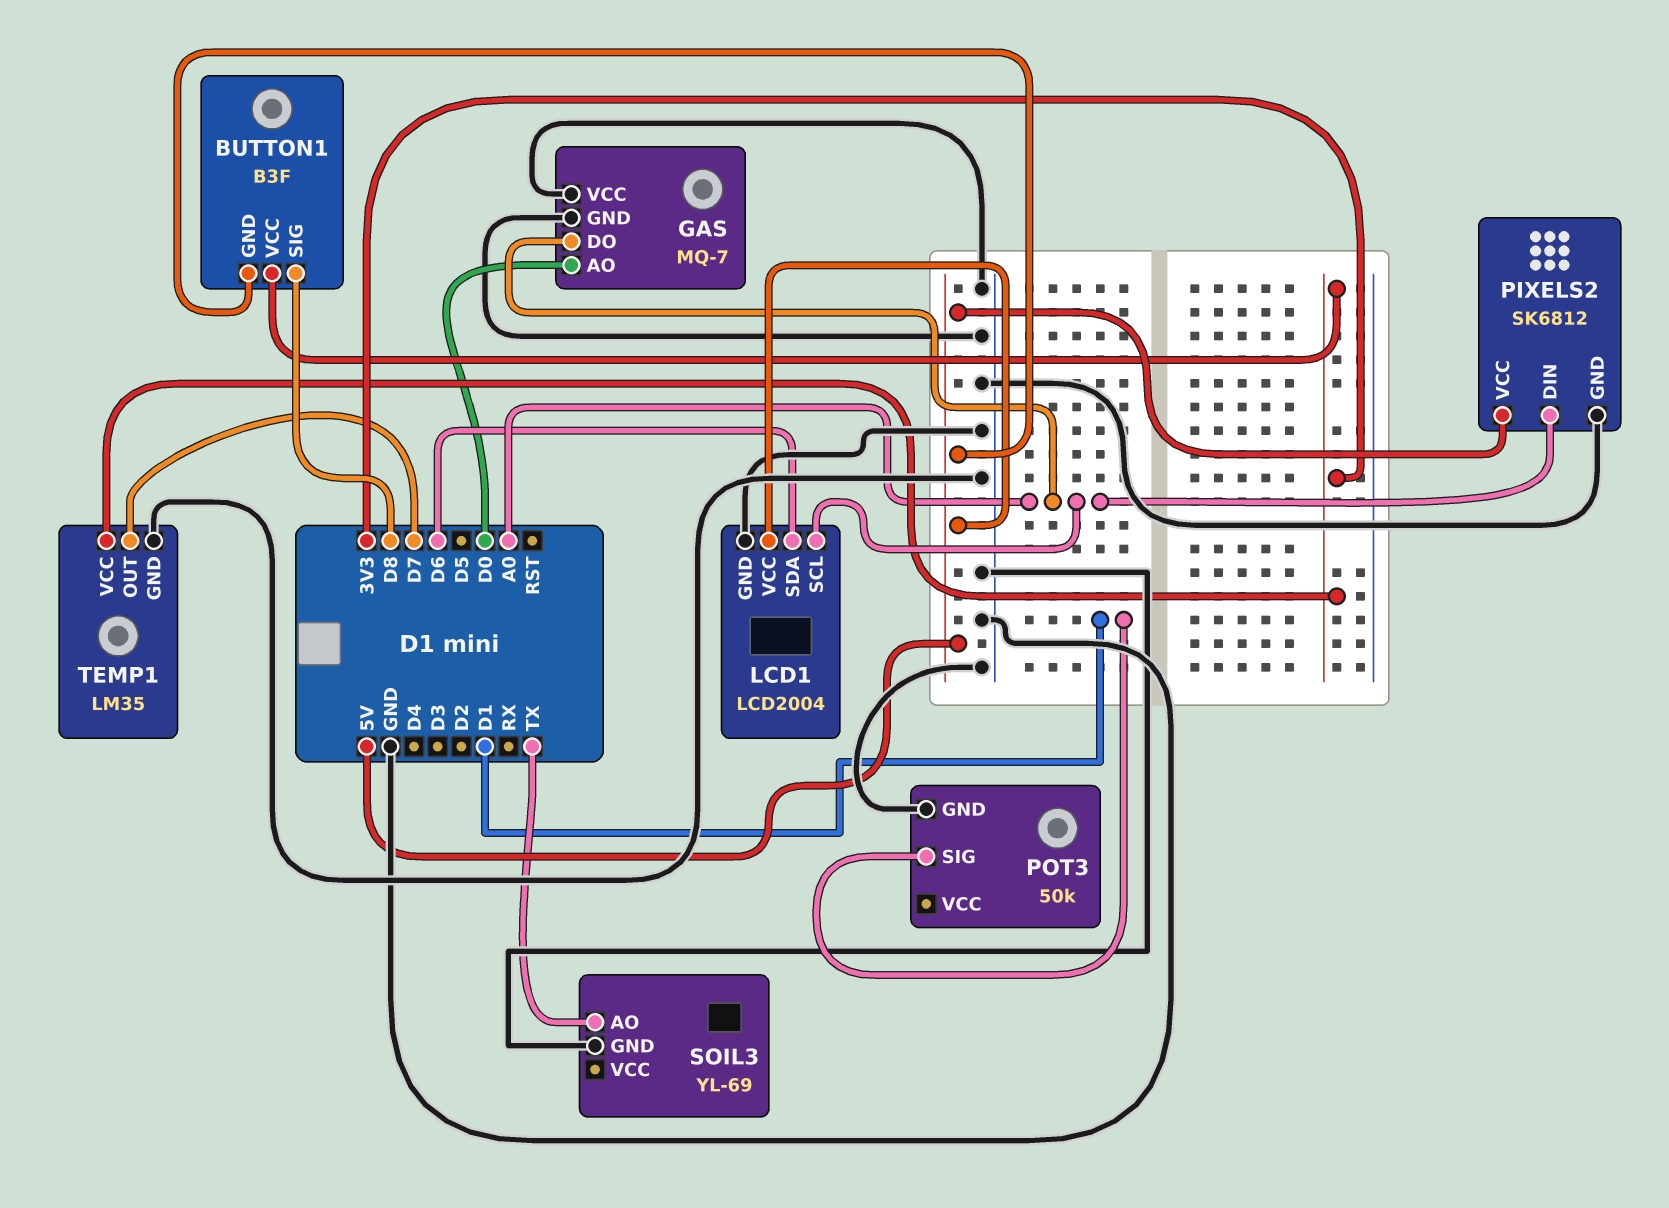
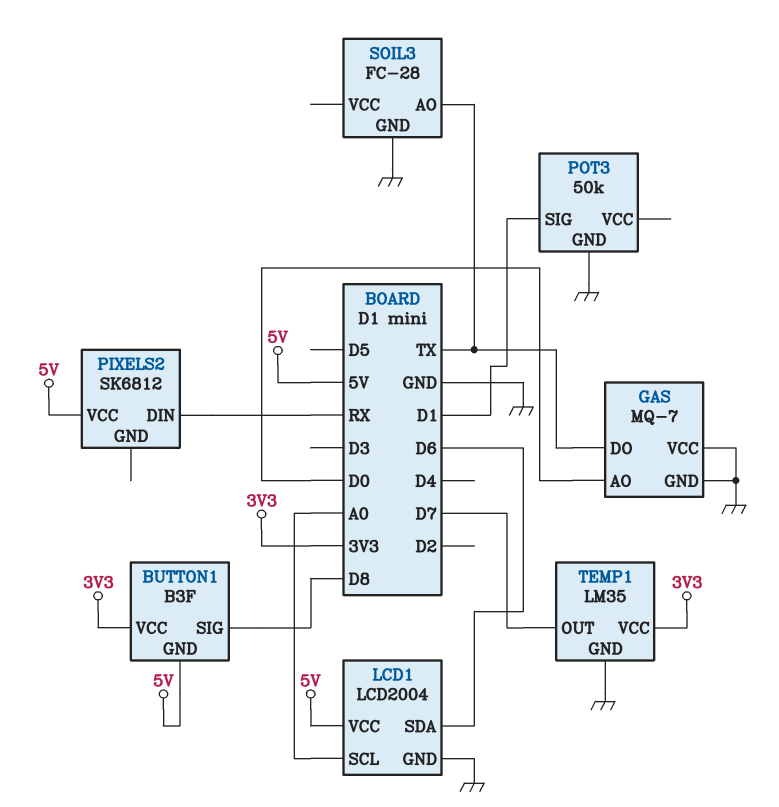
GAS pin DO: A0 -> TX
PIXELS2 pin DIN: A0 -> RX
PIXELS2 pin GND: GND -> none
SOIL3: YL-69 -> FC-28

